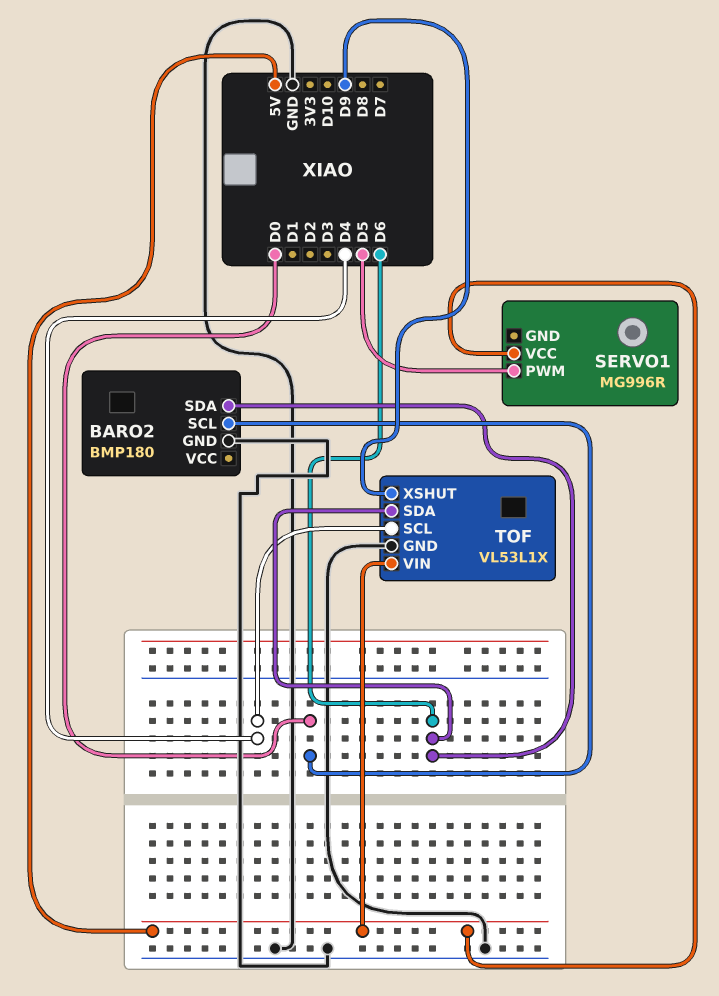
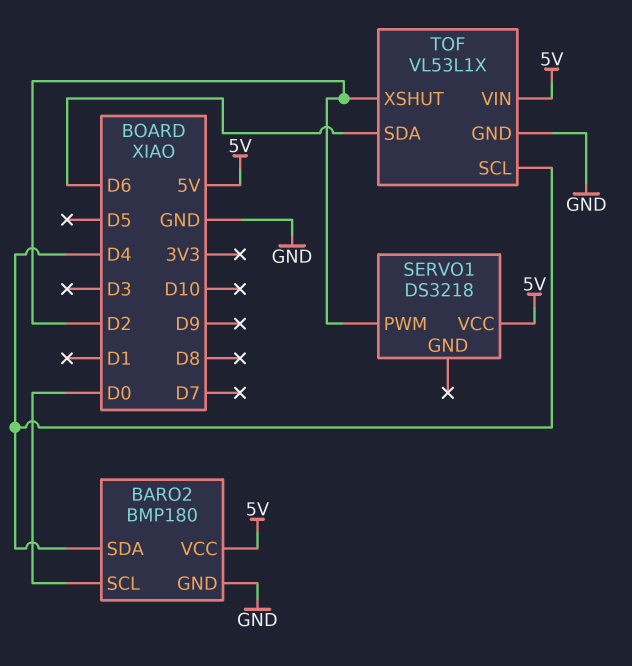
BARO2 pin SDA: D6 -> D4
BARO2 pin VCC: none -> 5V
SERVO1: MG996R -> DS3218
SERVO1 pin PWM: D5 -> D2
TOF pin XSHUT: D9 -> D2

